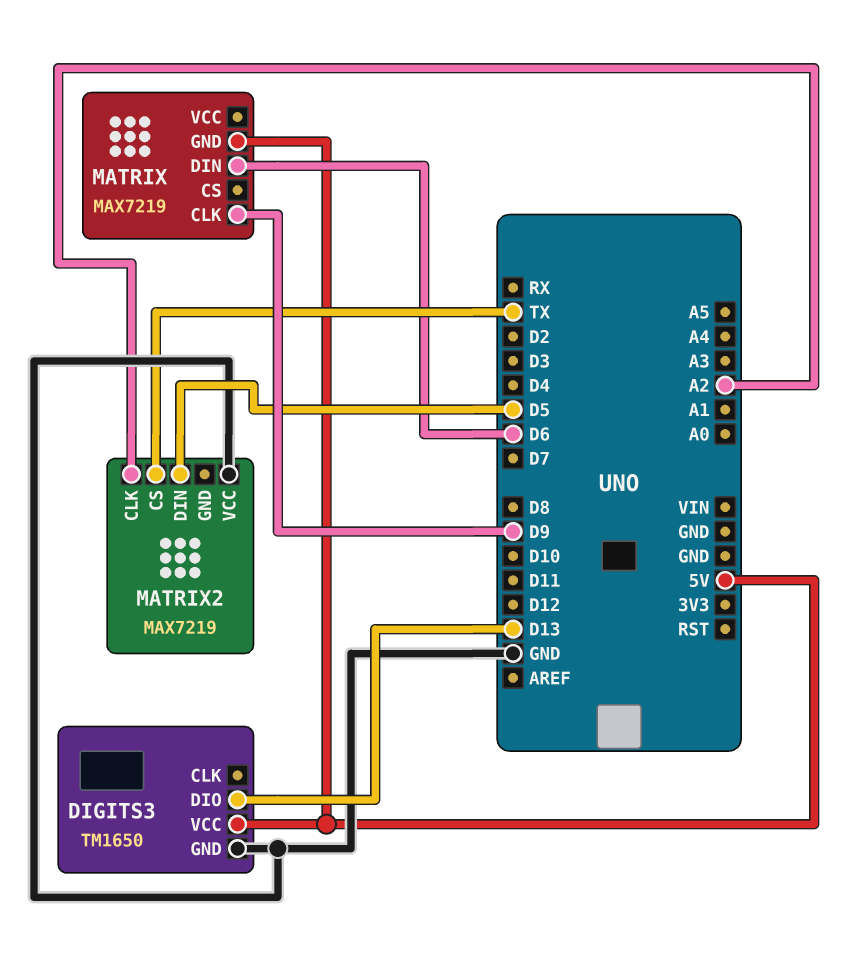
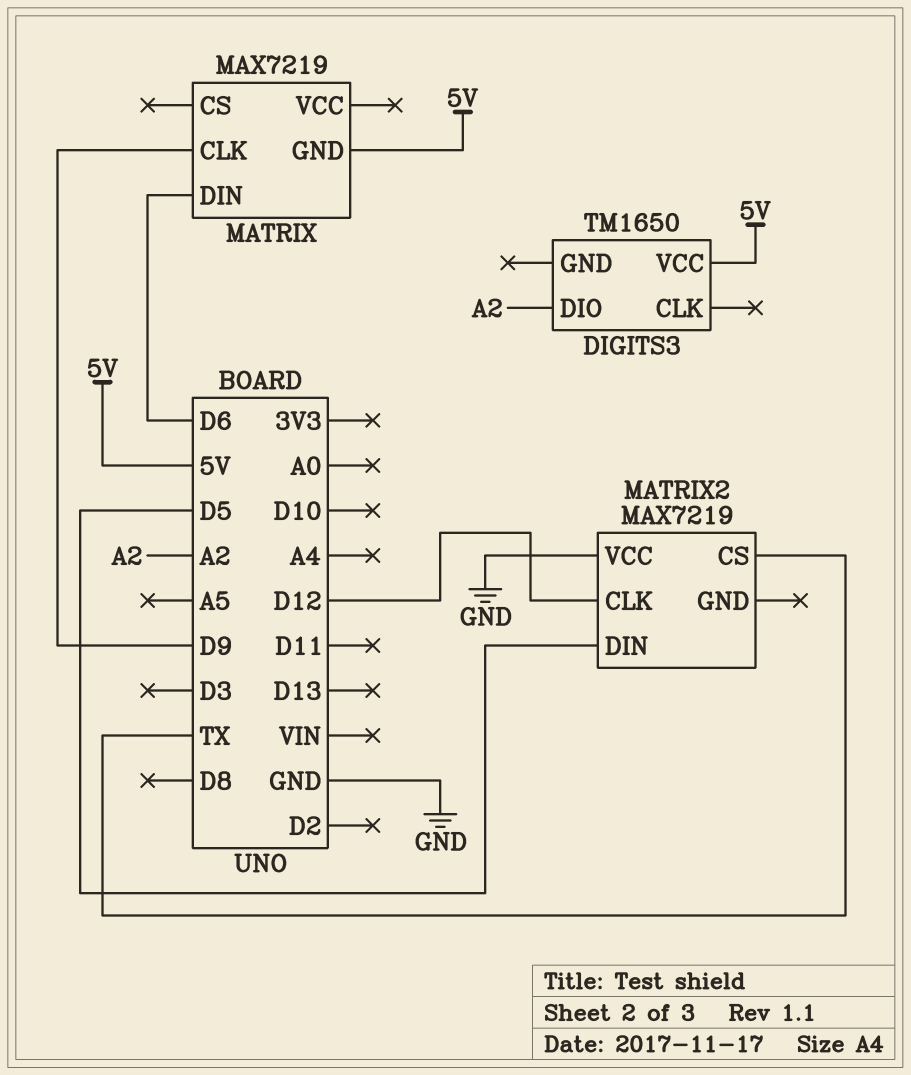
DIGITS3 pin DIO: D13 -> A2
DIGITS3 pin GND: GND -> none
MATRIX2 pin CLK: A2 -> D12

